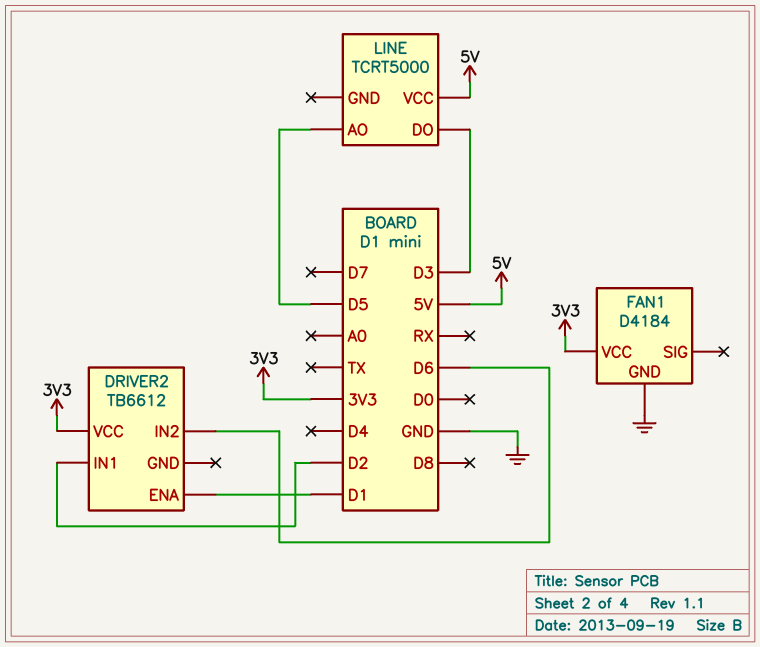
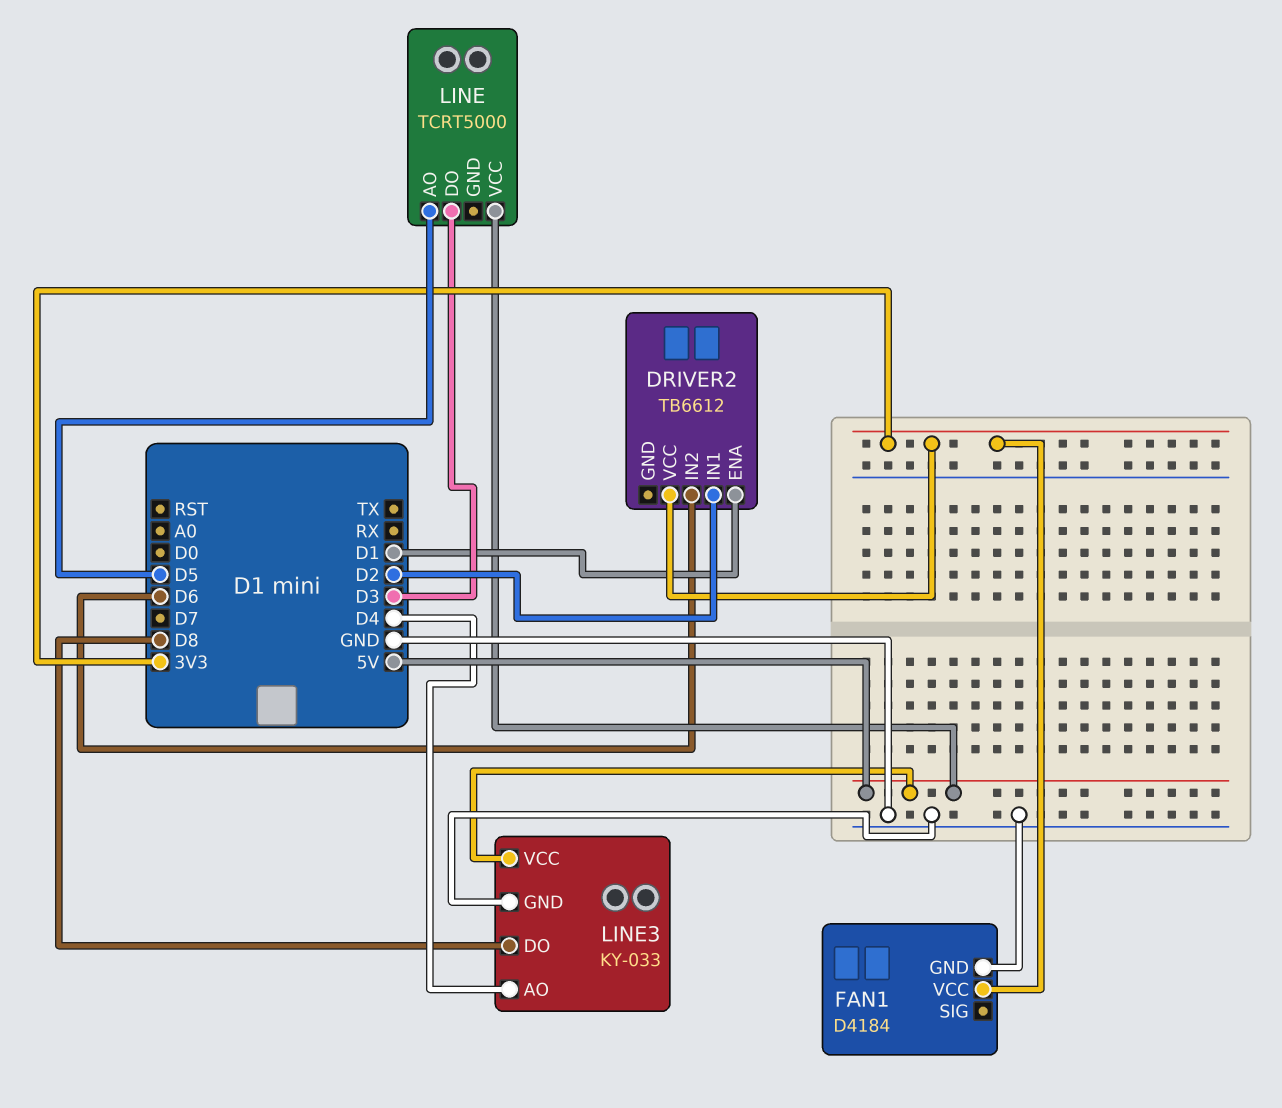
LINE3: none -> KY-033
LINE3 pin AO: none -> D4
LINE3 pin DO: none -> D8
LINE3 pin GND: none -> GND
LINE3 pin VCC: none -> 5V

